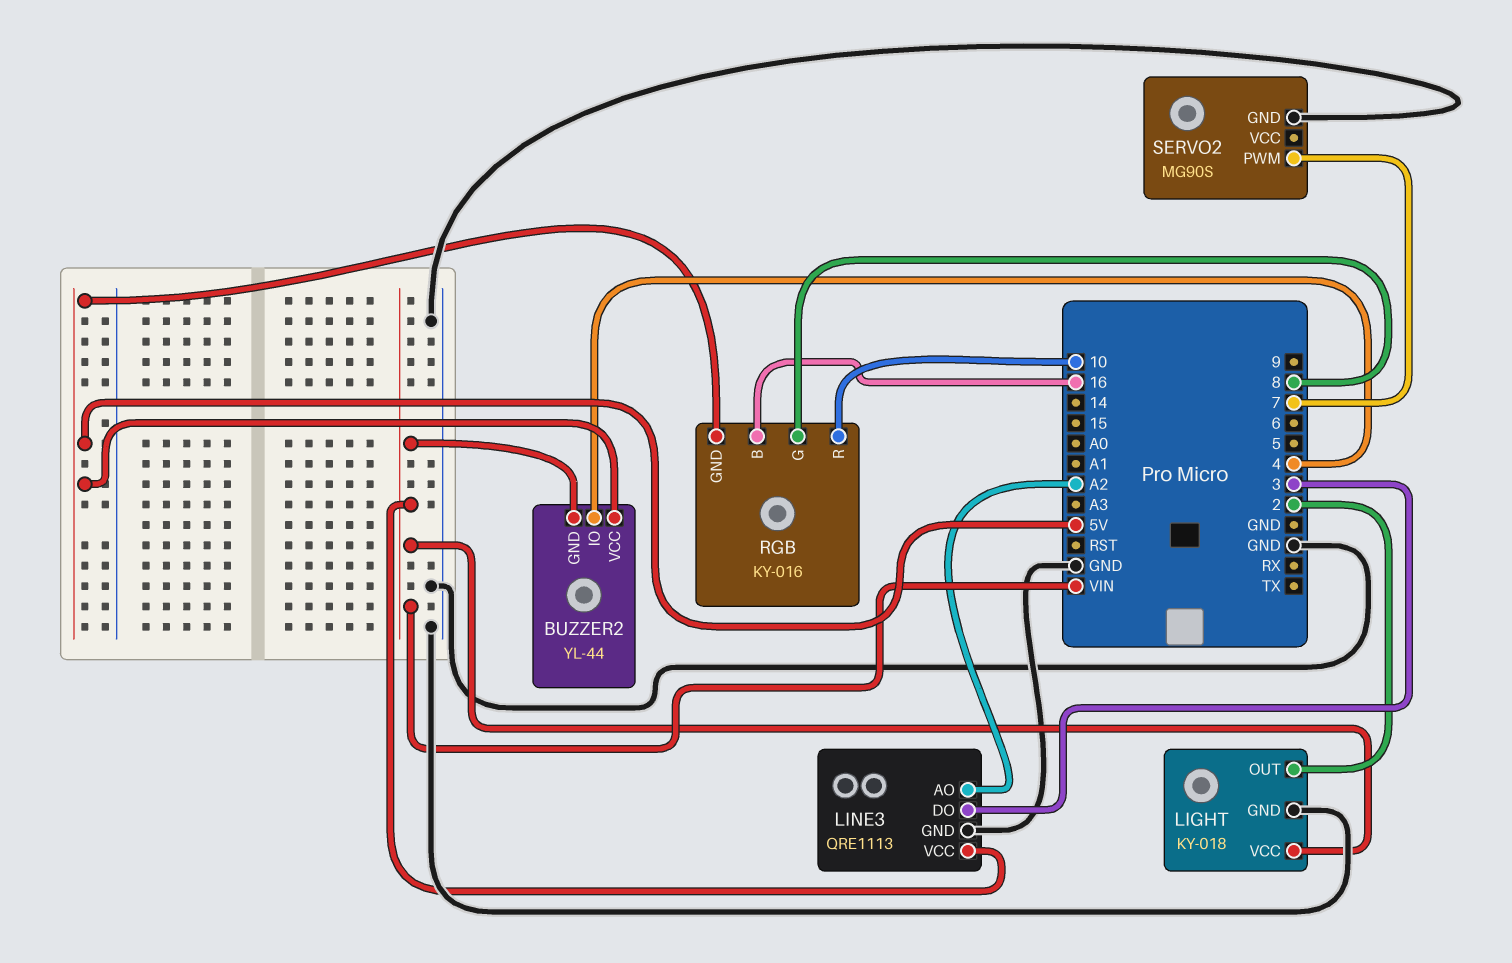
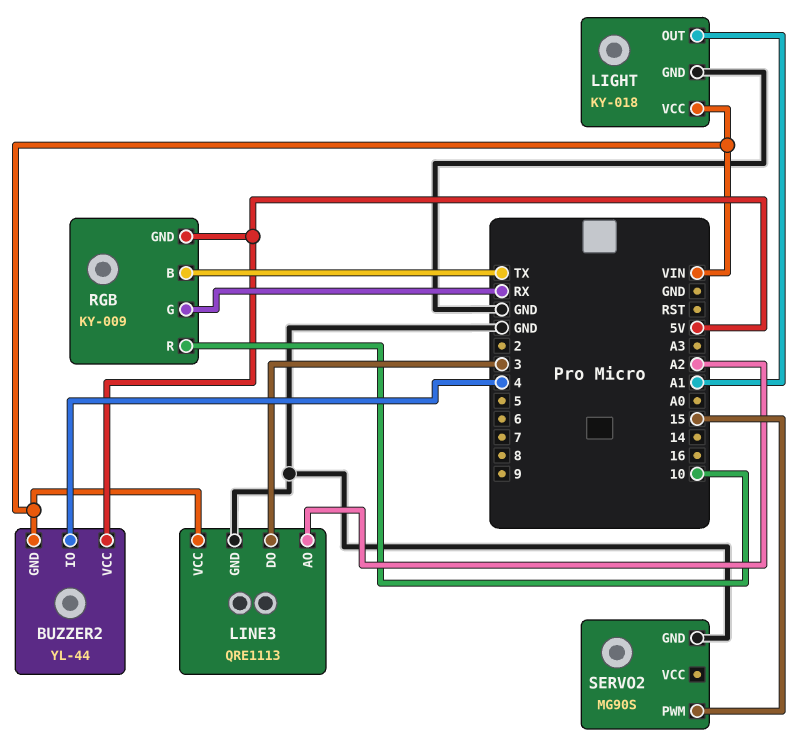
LIGHT pin OUT: 2 -> A1
RGB: KY-016 -> KY-009
RGB pin B: 16 -> TX
RGB pin G: 8 -> RX
SERVO2 pin PWM: 7 -> 15

